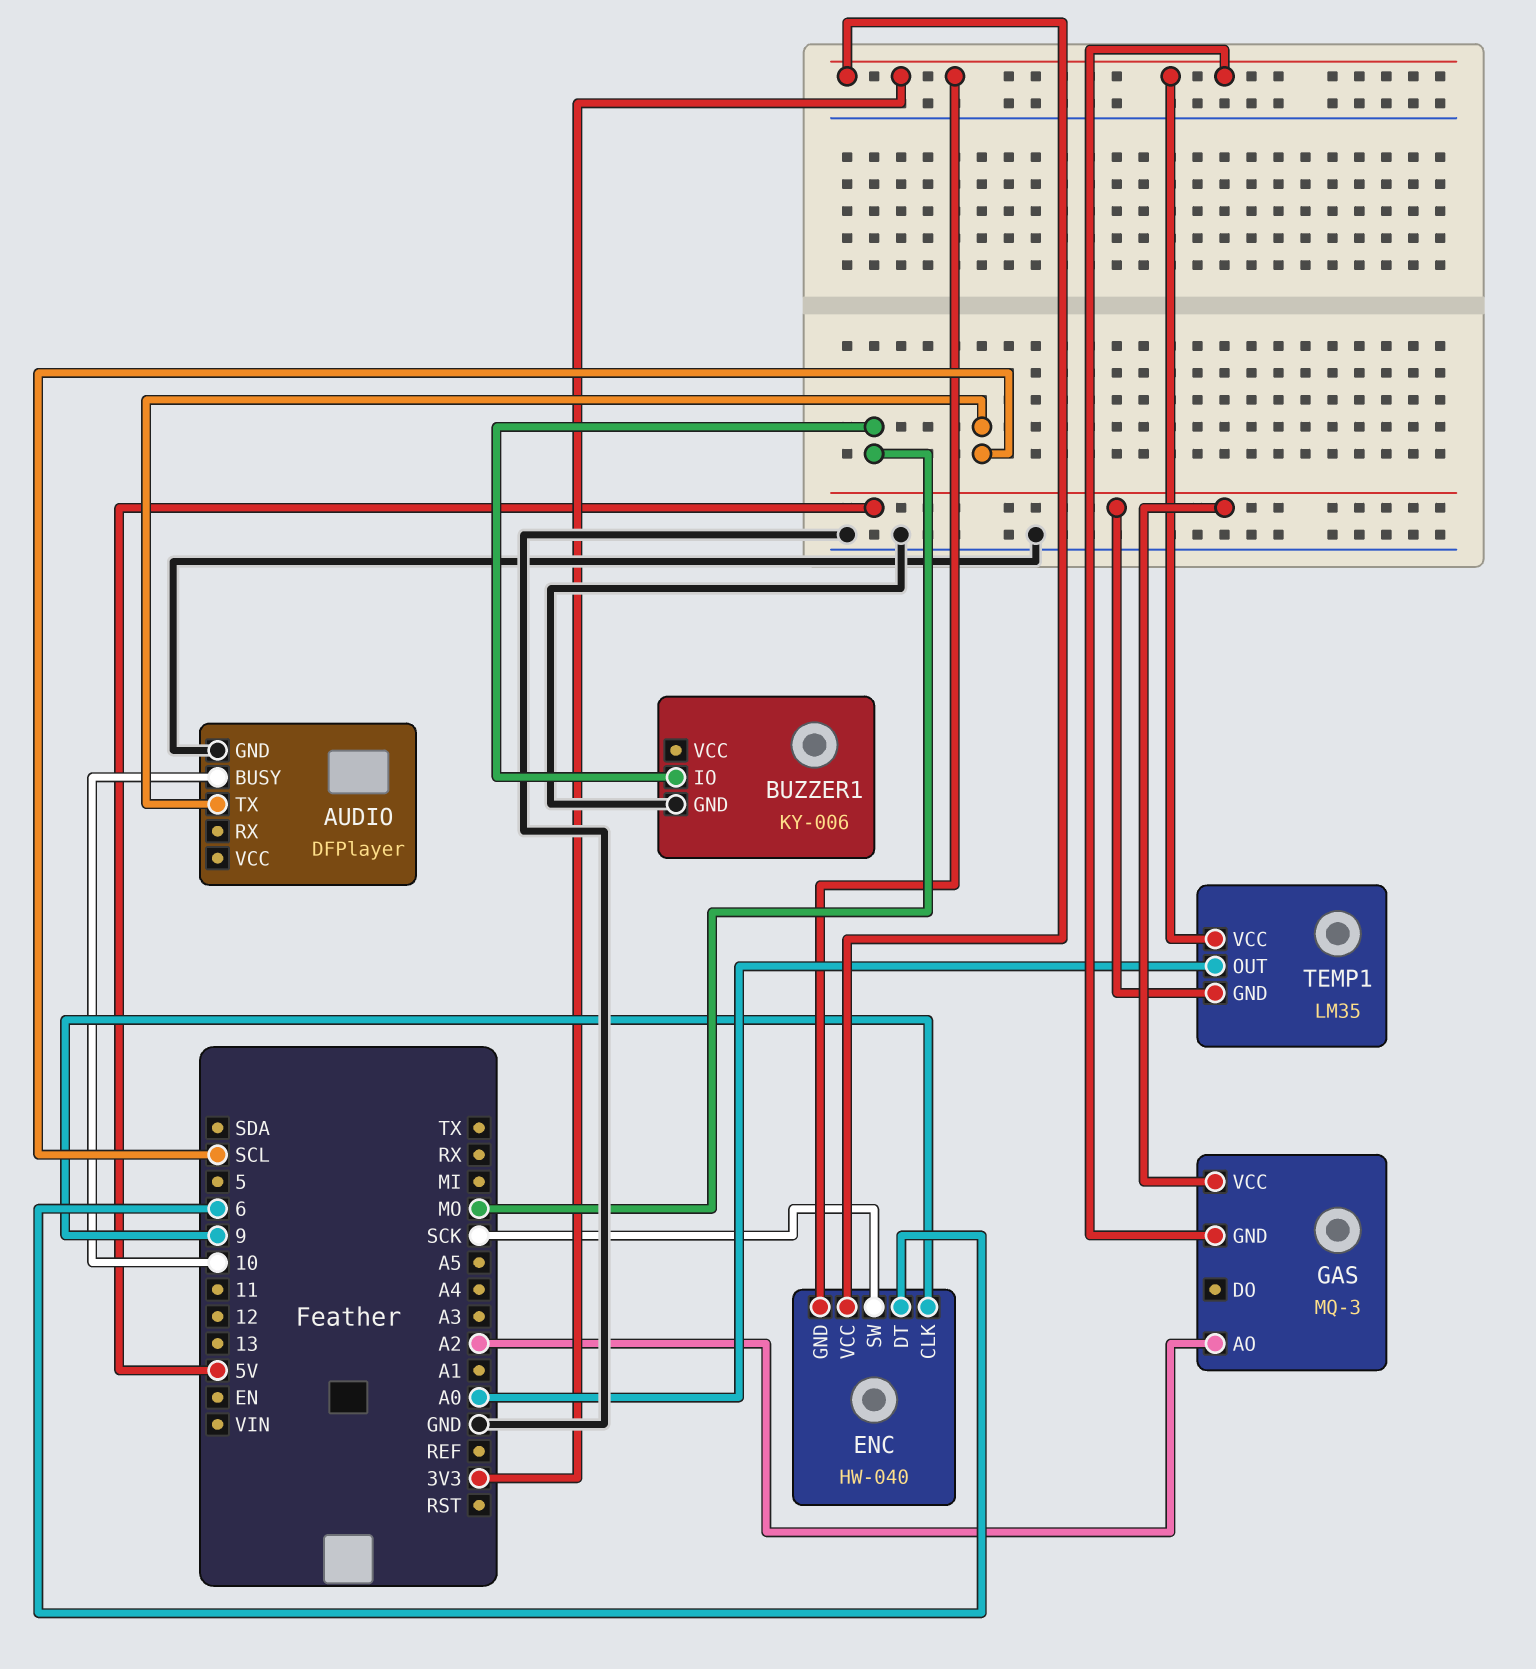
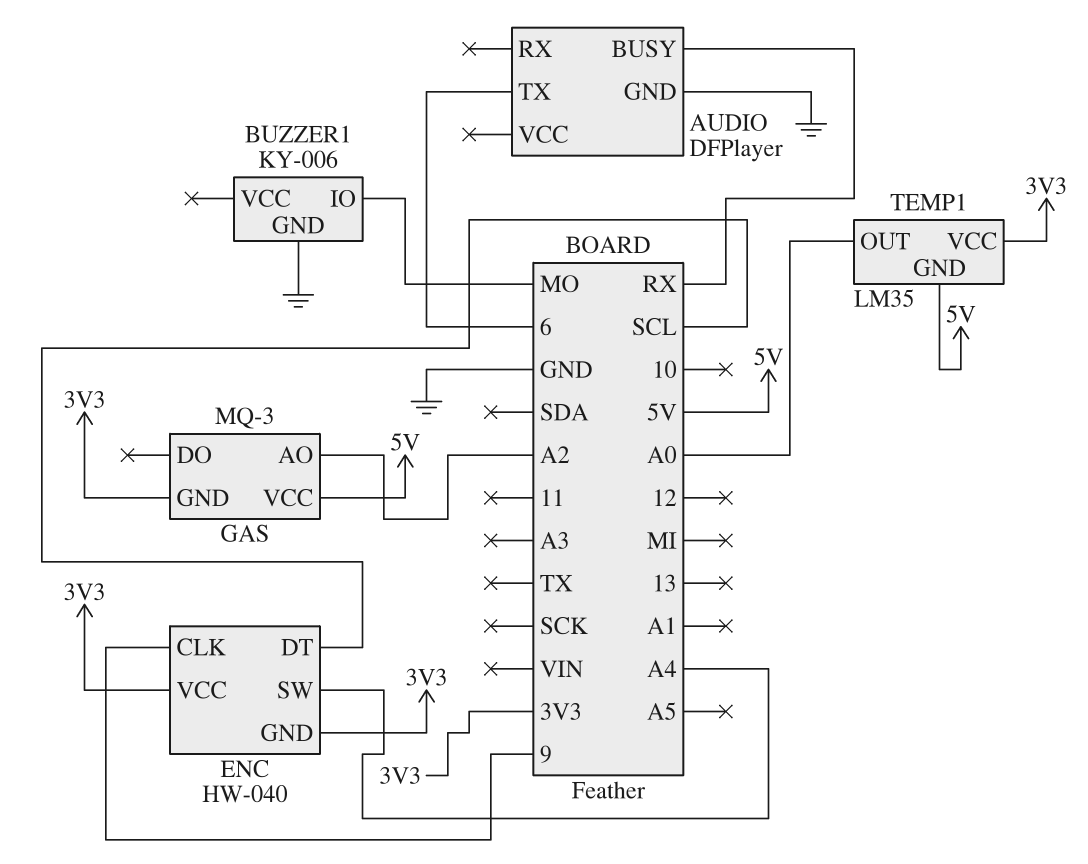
AUDIO pin BUSY: 10 -> RX
AUDIO pin TX: SCL -> 6
ENC pin DT: 6 -> SCL
ENC pin SW: SCK -> A4

